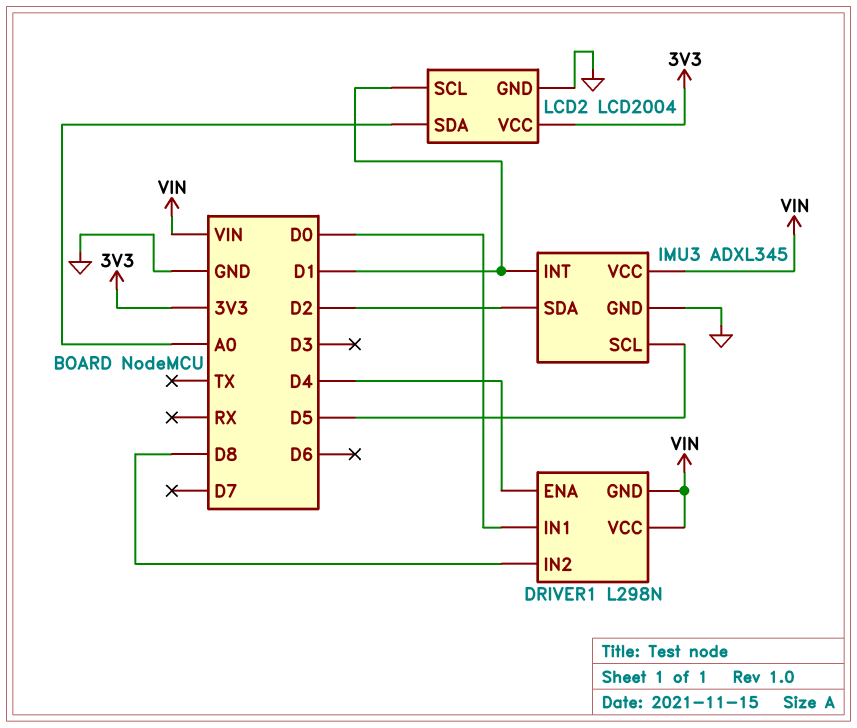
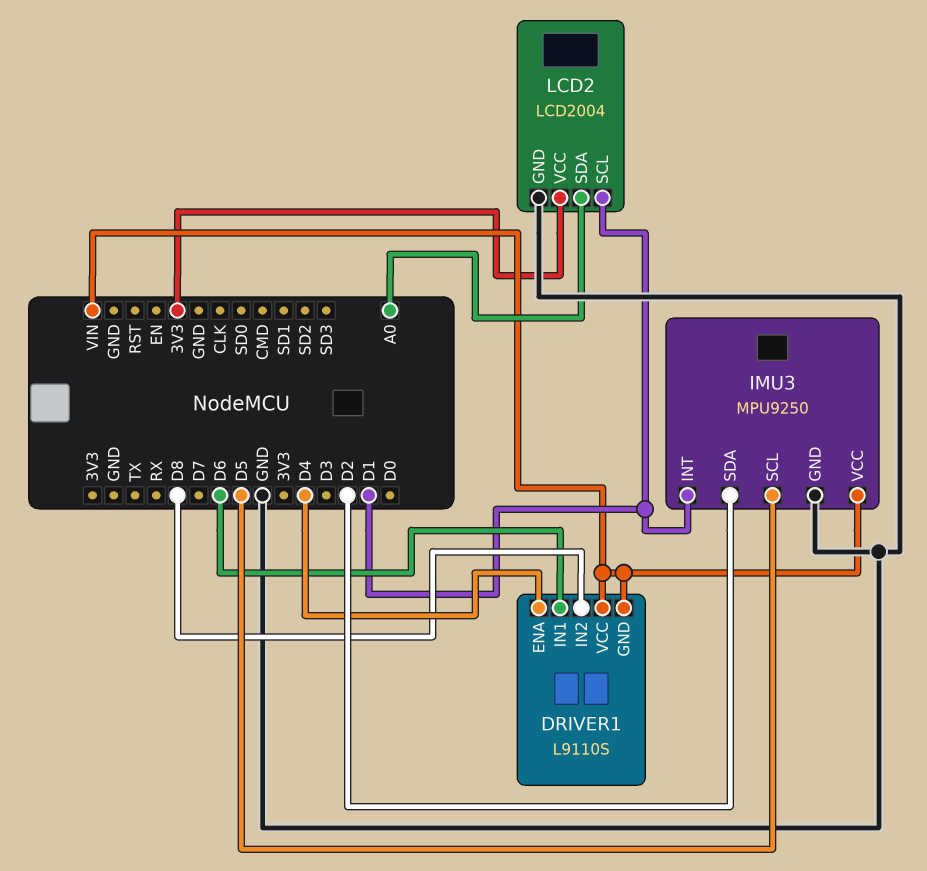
DRIVER1: L298N -> L9110S
DRIVER1 pin IN1: D0 -> D6
IMU3: ADXL345 -> MPU9250

